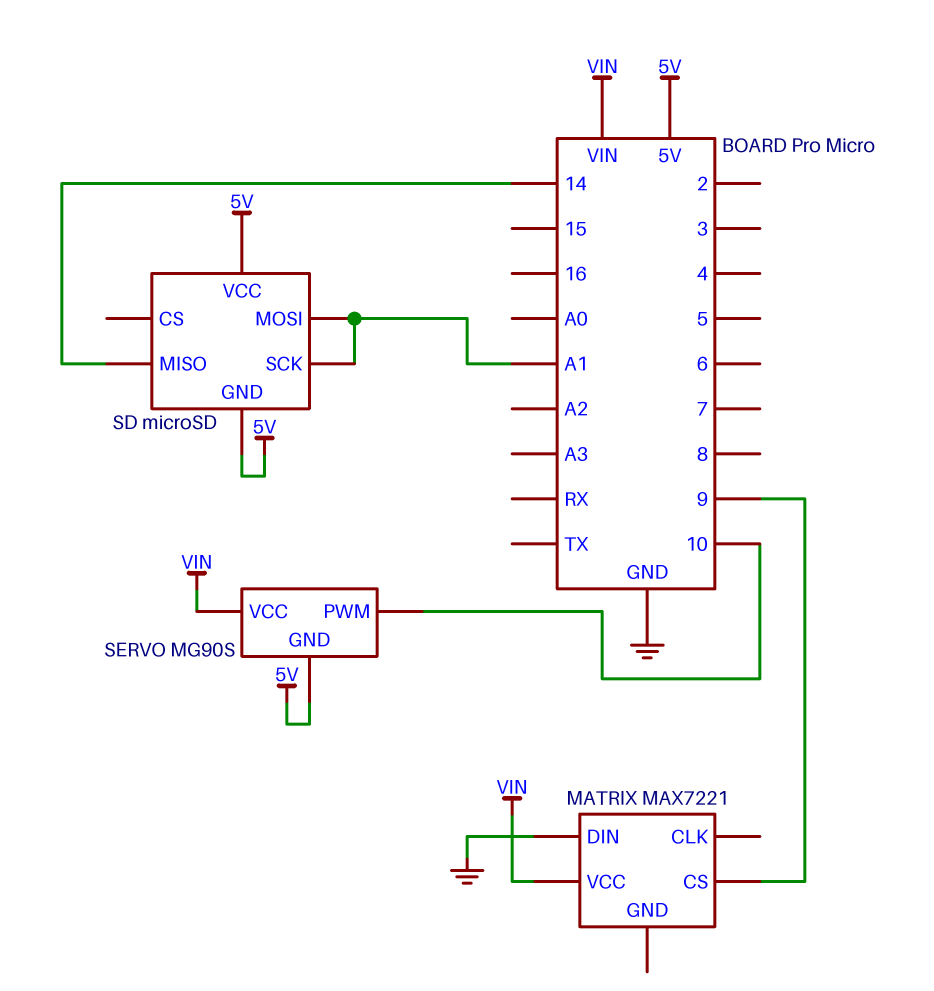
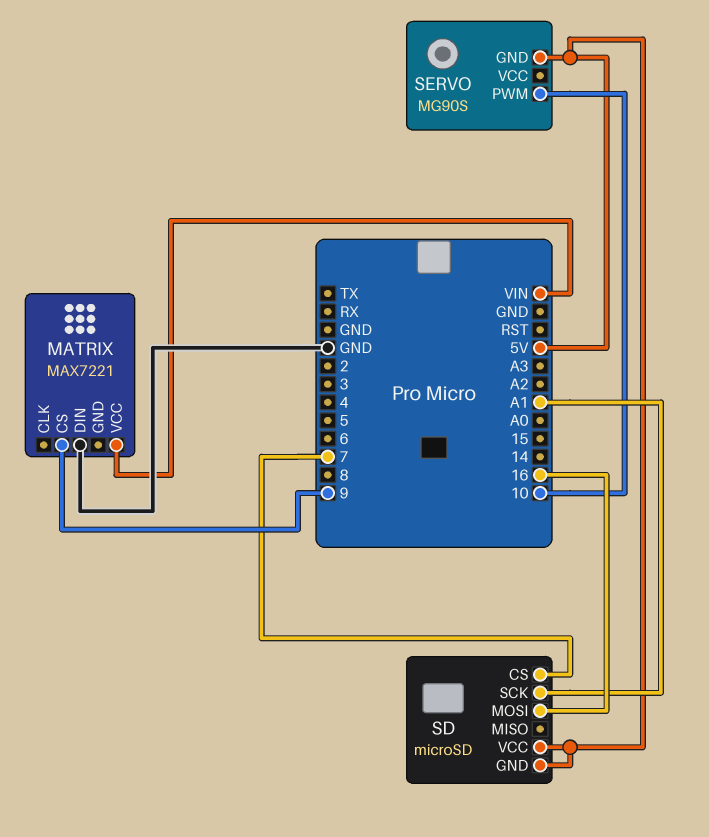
SD pin CS: none -> 7
SD pin MISO: 14 -> none
SD pin MOSI: A1 -> 16
SERVO pin VCC: VIN -> none

